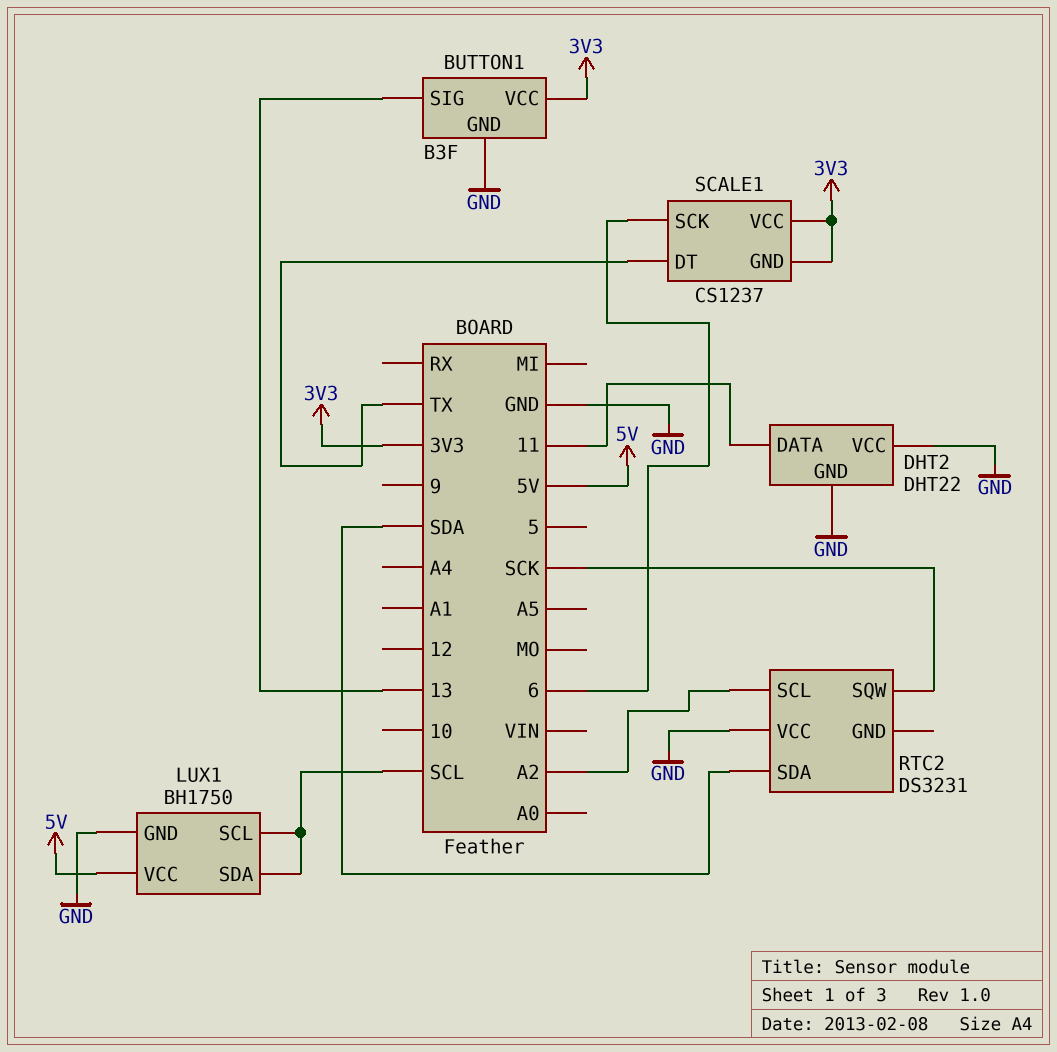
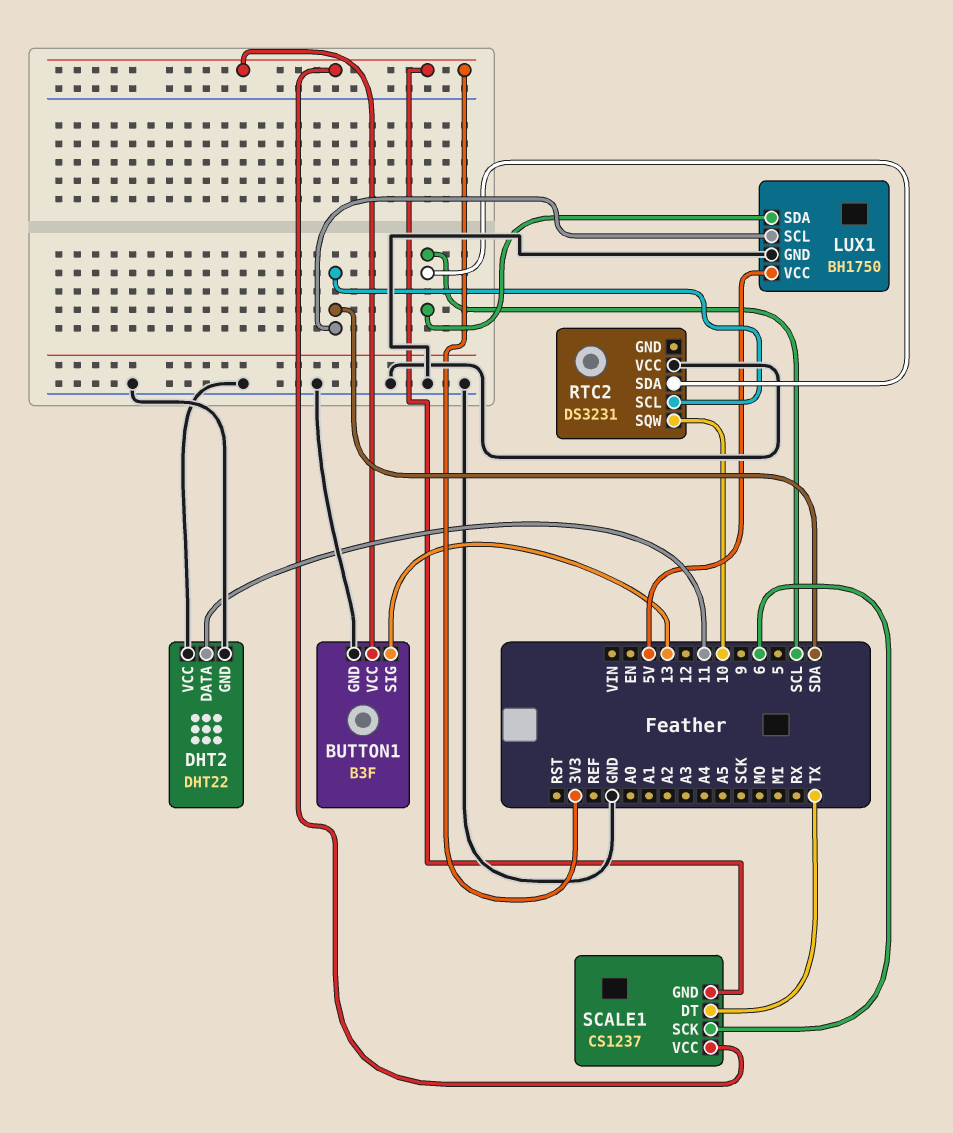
LUX1 pin SCL: SCL -> SDA
RTC2 pin SCL: A2 -> SDA
RTC2 pin SDA: SDA -> SCL
RTC2 pin SQW: SCK -> 10

